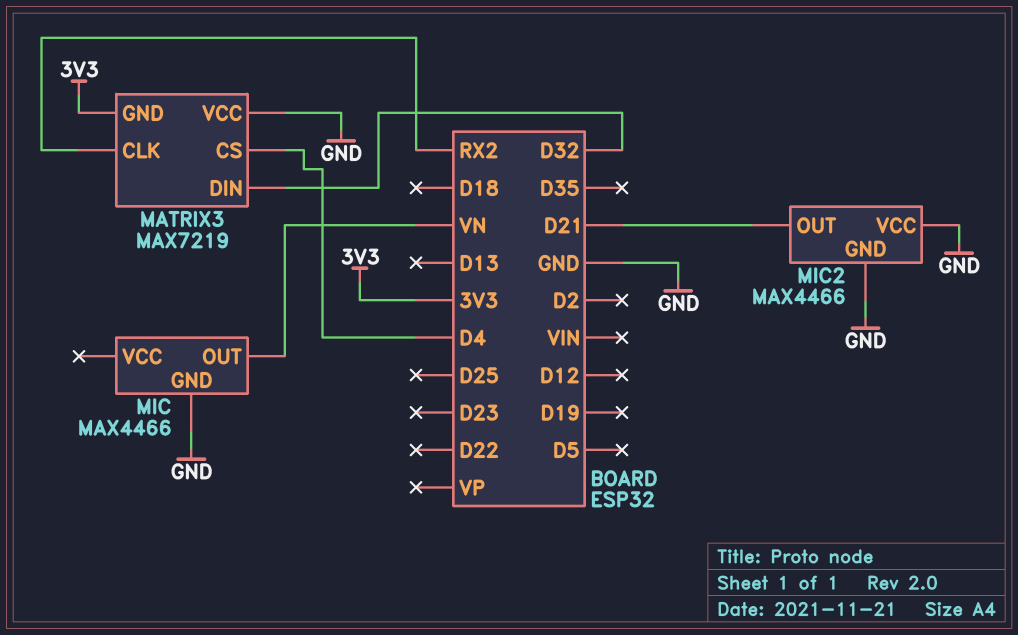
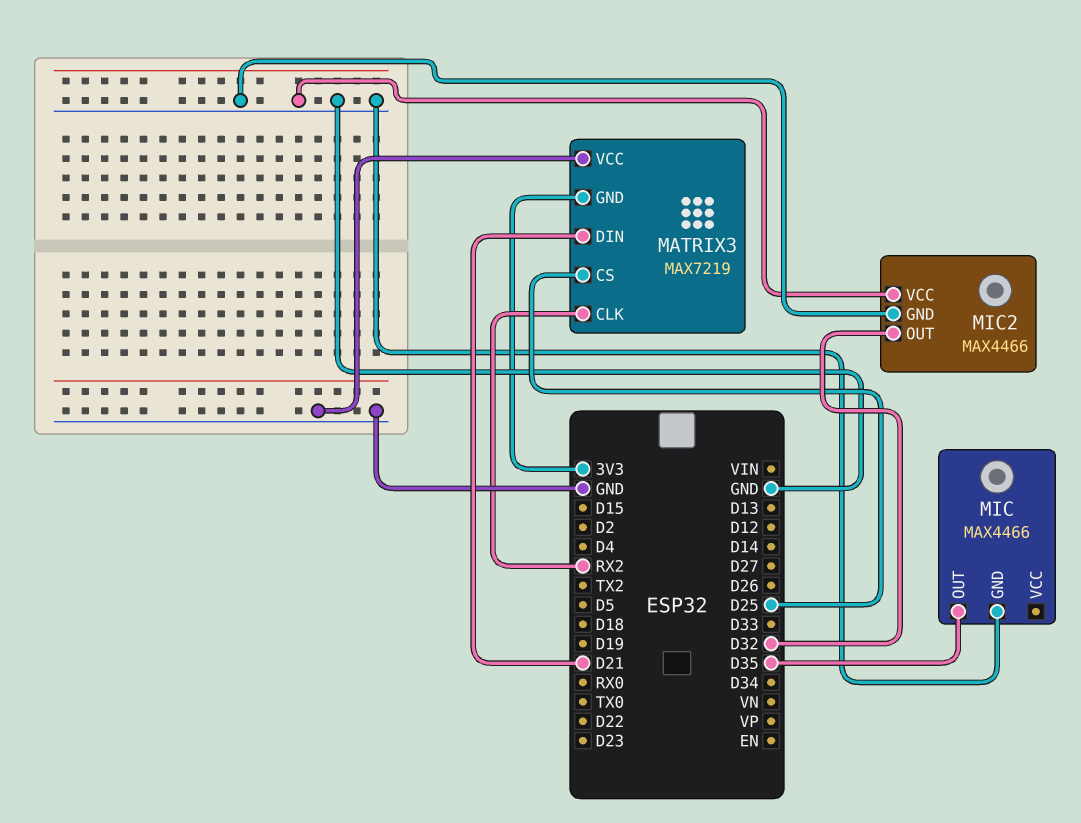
MATRIX3 pin CS: D4 -> D25
MATRIX3 pin DIN: D32 -> D21
MIC pin OUT: VN -> D35
MIC2 pin OUT: D21 -> D32

